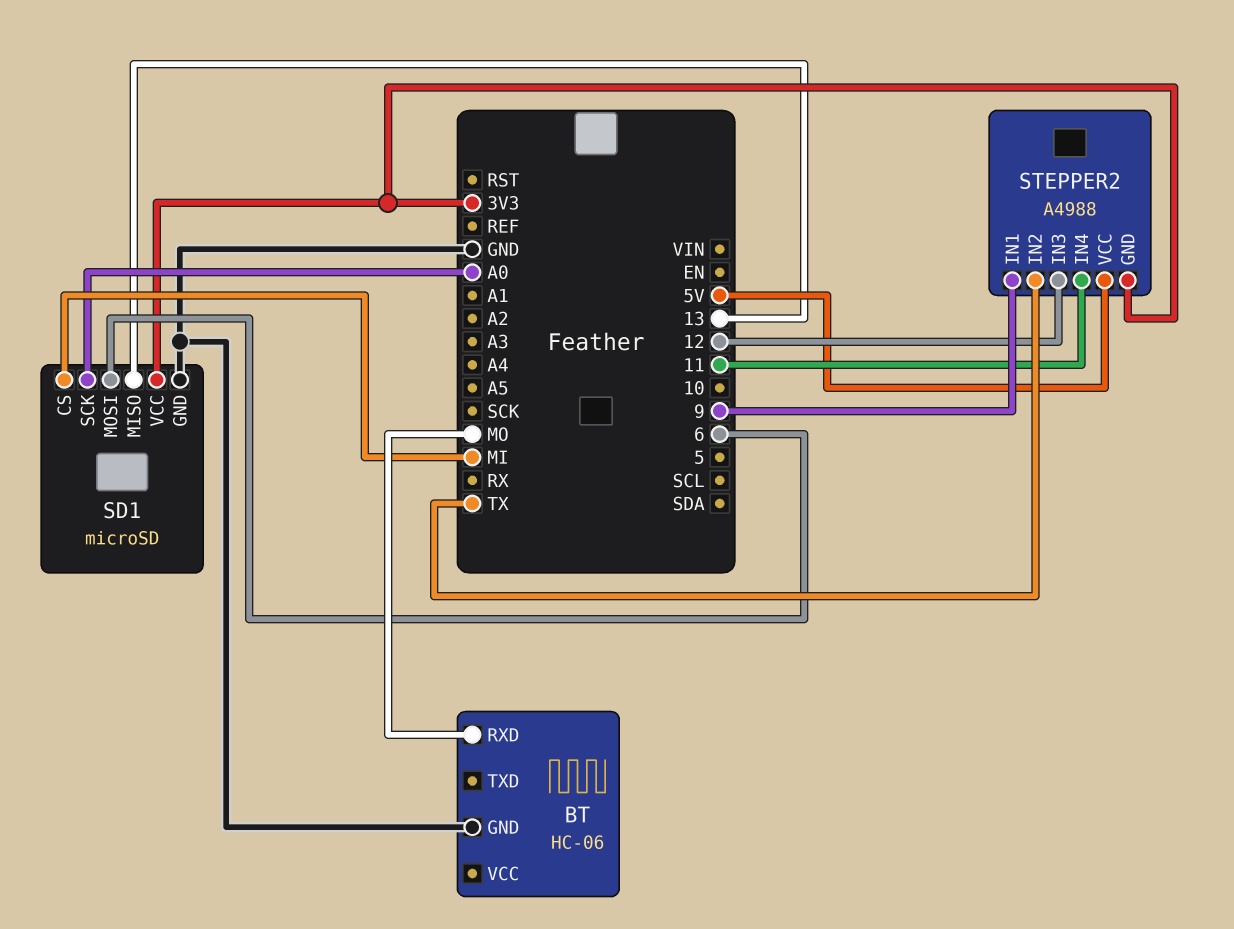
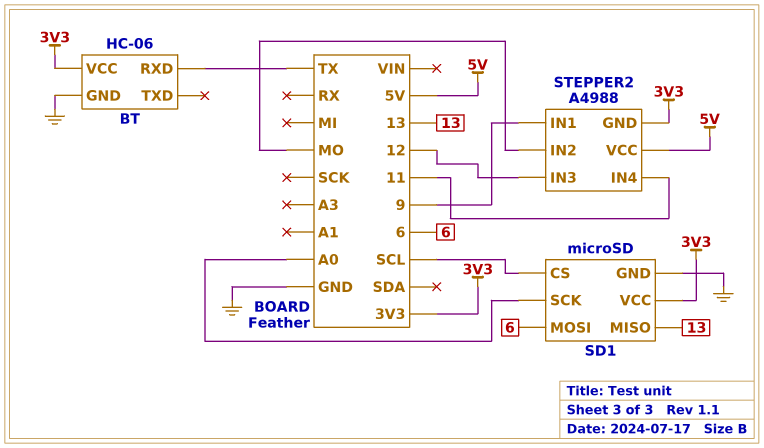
BT pin RXD: MO -> TX
BT pin VCC: none -> 3V3
SD1 pin CS: MI -> SCL
STEPPER2 pin IN2: TX -> MO

